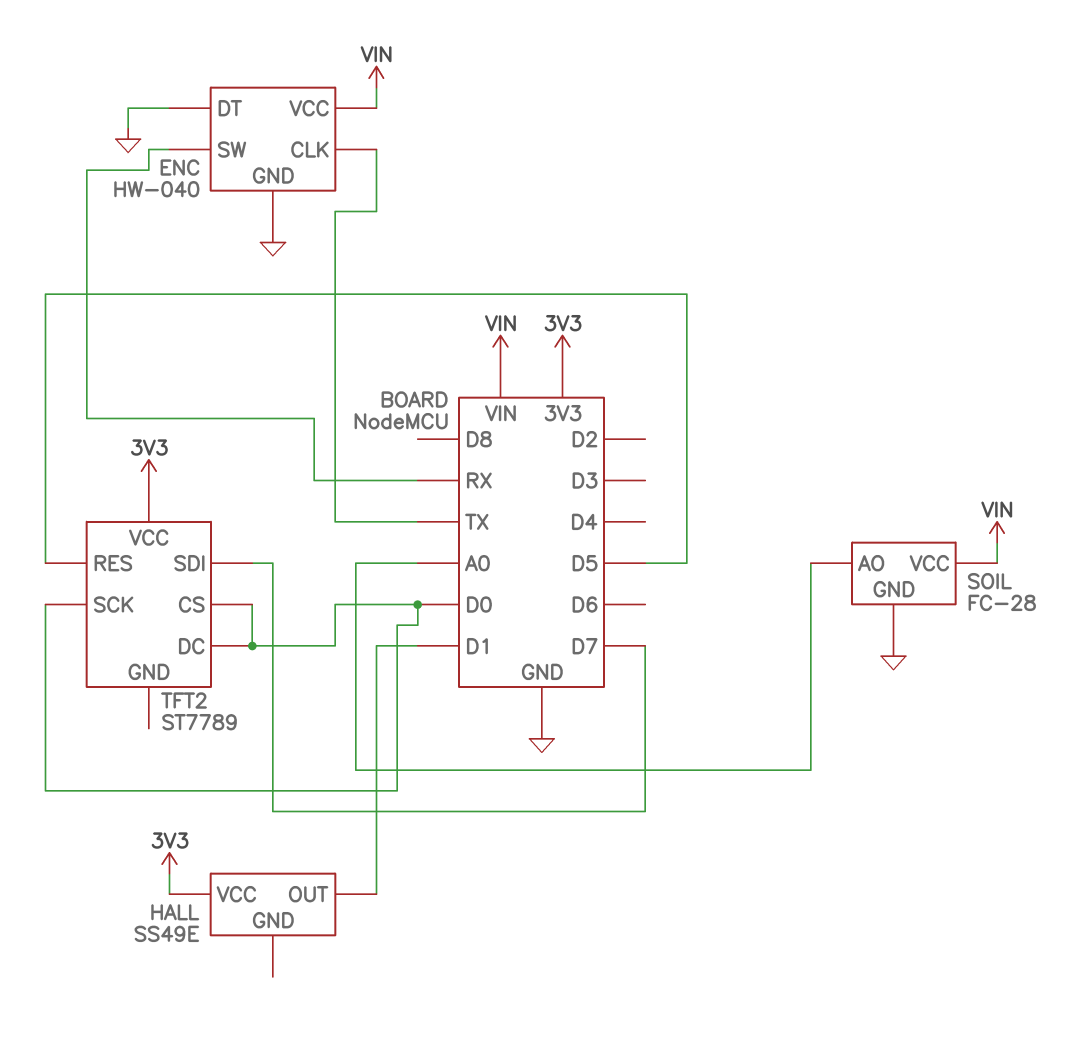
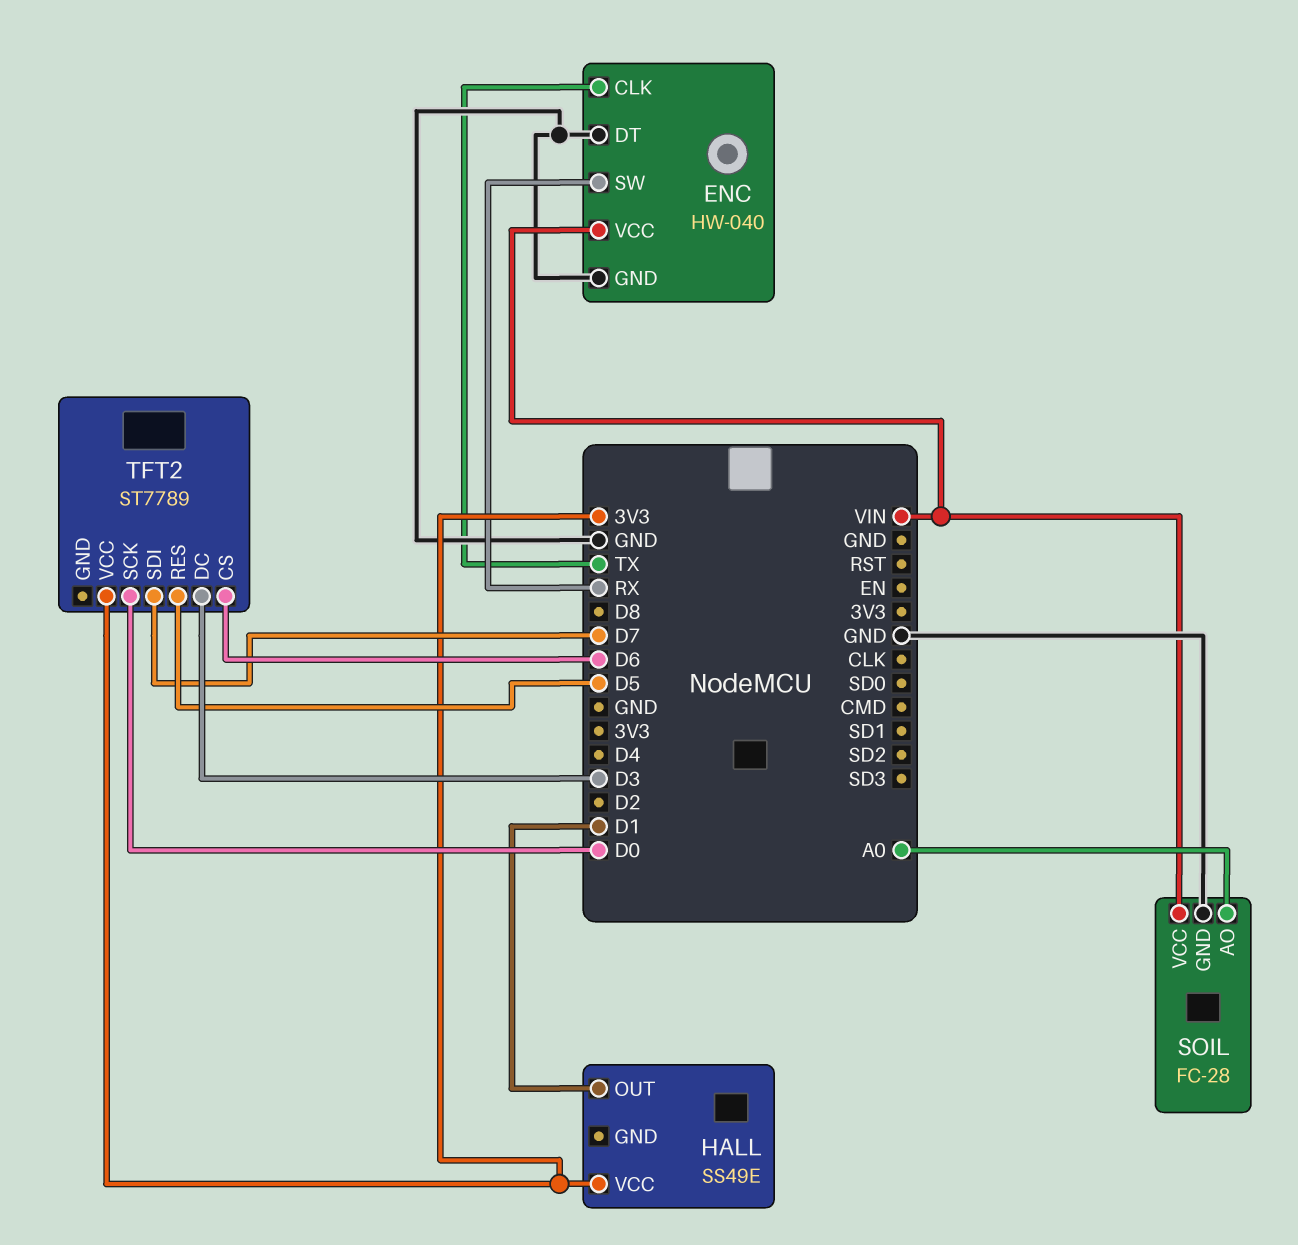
TFT2 pin CS: D0 -> D6
TFT2 pin DC: D0 -> D3

